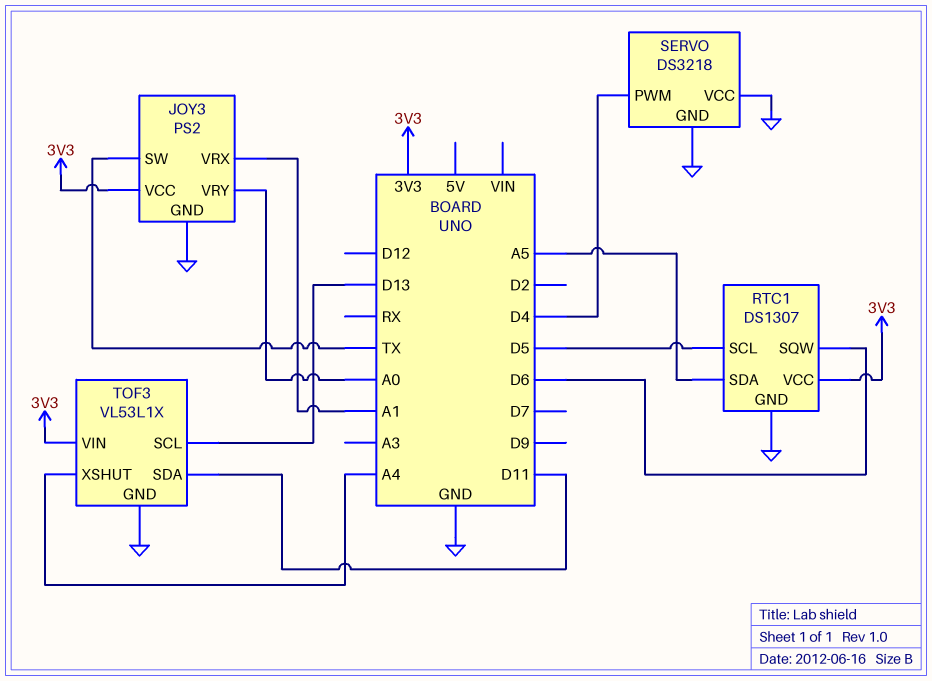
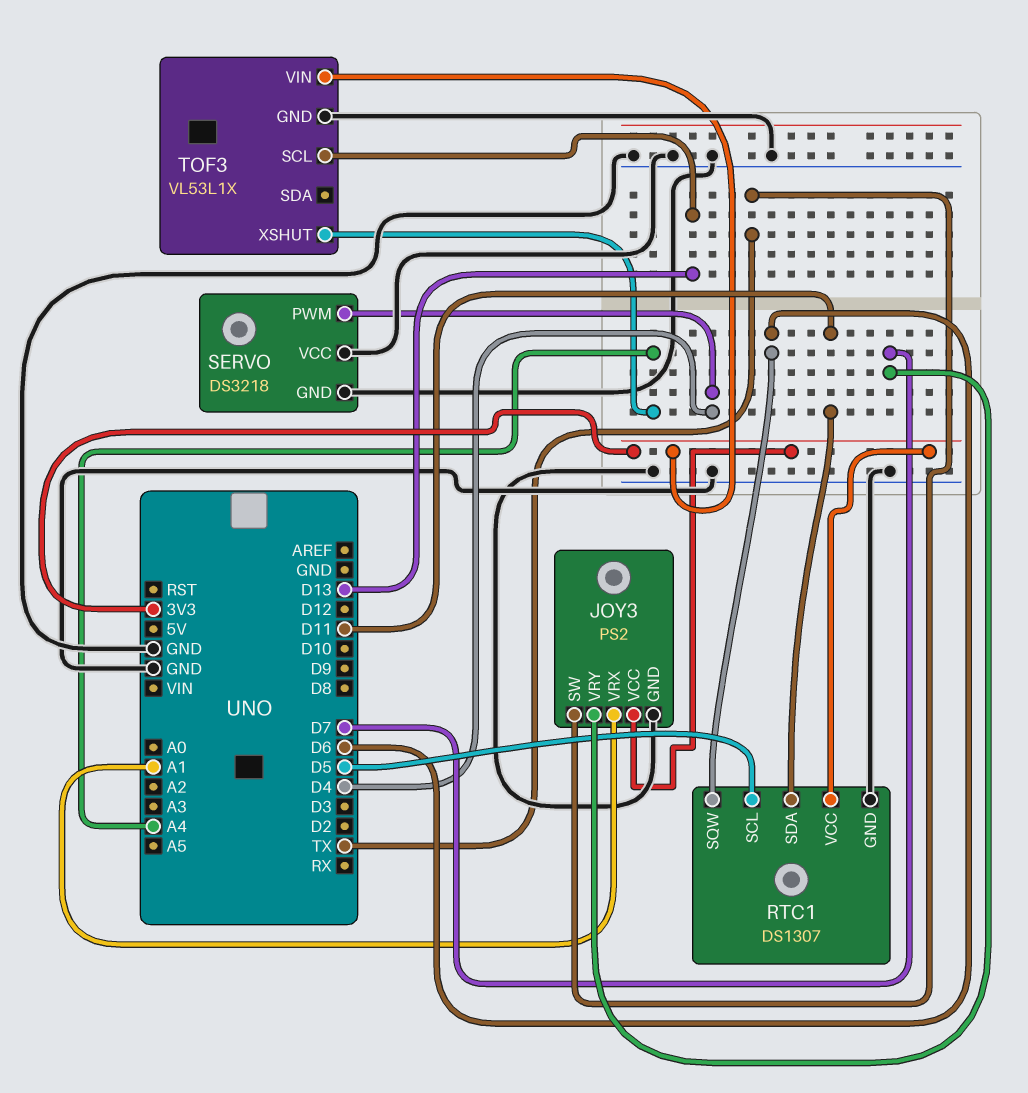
JOY3 pin VRY: A0 -> D7
RTC1 pin SDA: A5 -> D11
TOF3 pin SDA: D11 -> none

